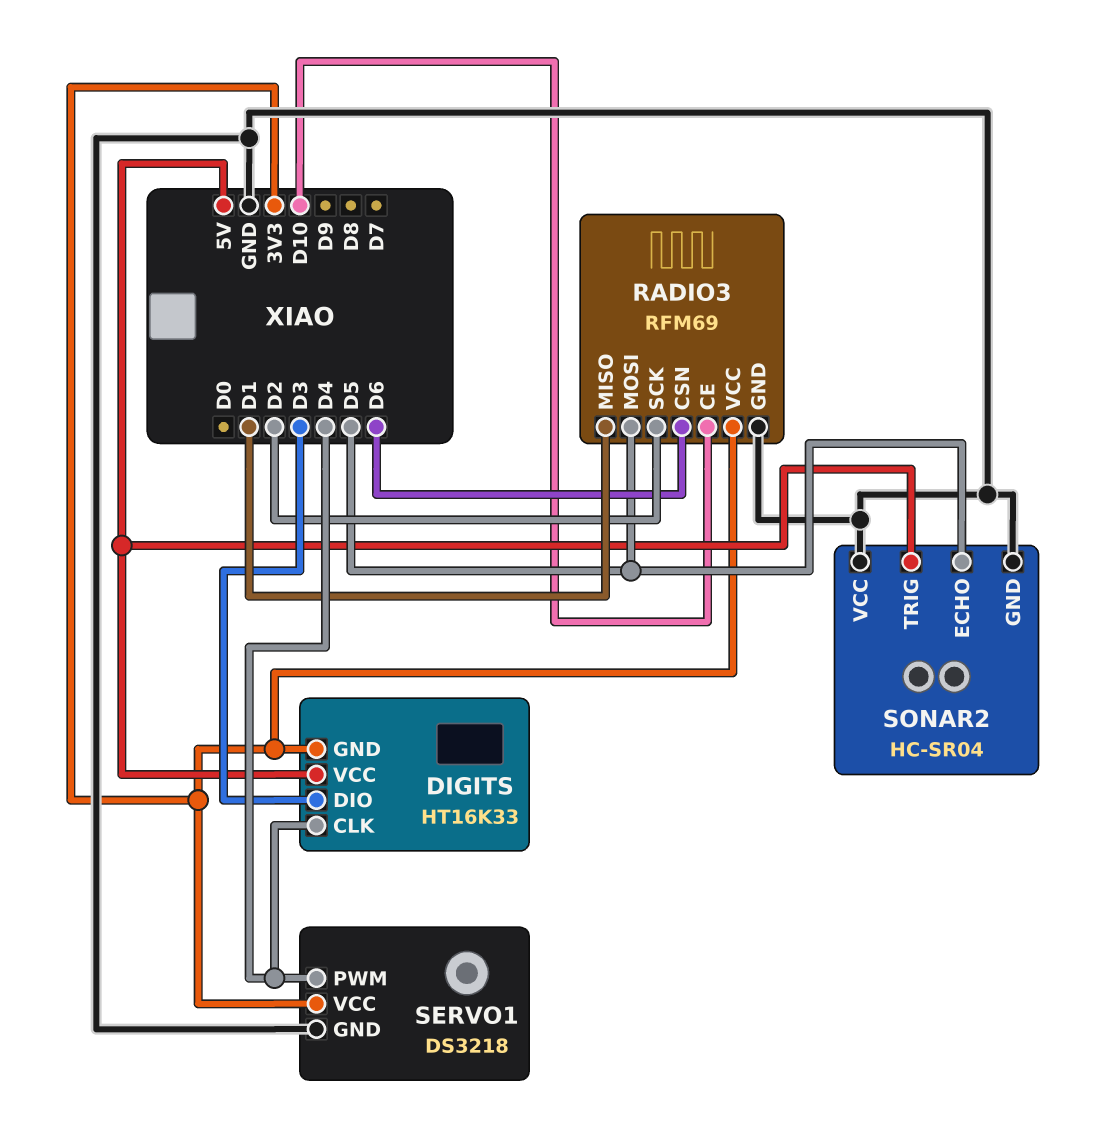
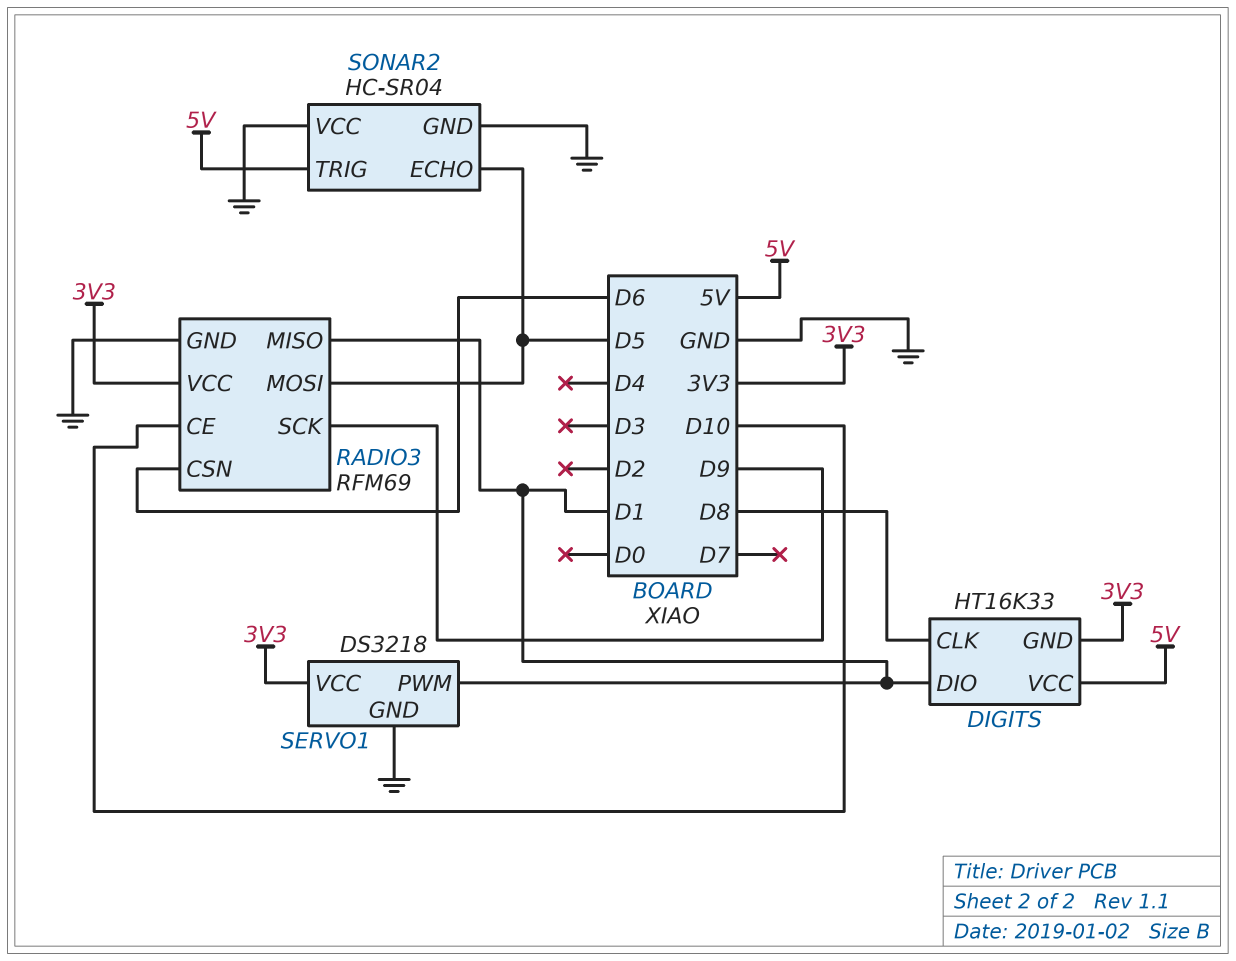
DIGITS pin CLK: D4 -> D8
DIGITS pin DIO: D3 -> D1
RADIO3 pin SCK: D2 -> D9
SERVO1 pin PWM: D4 -> D1

